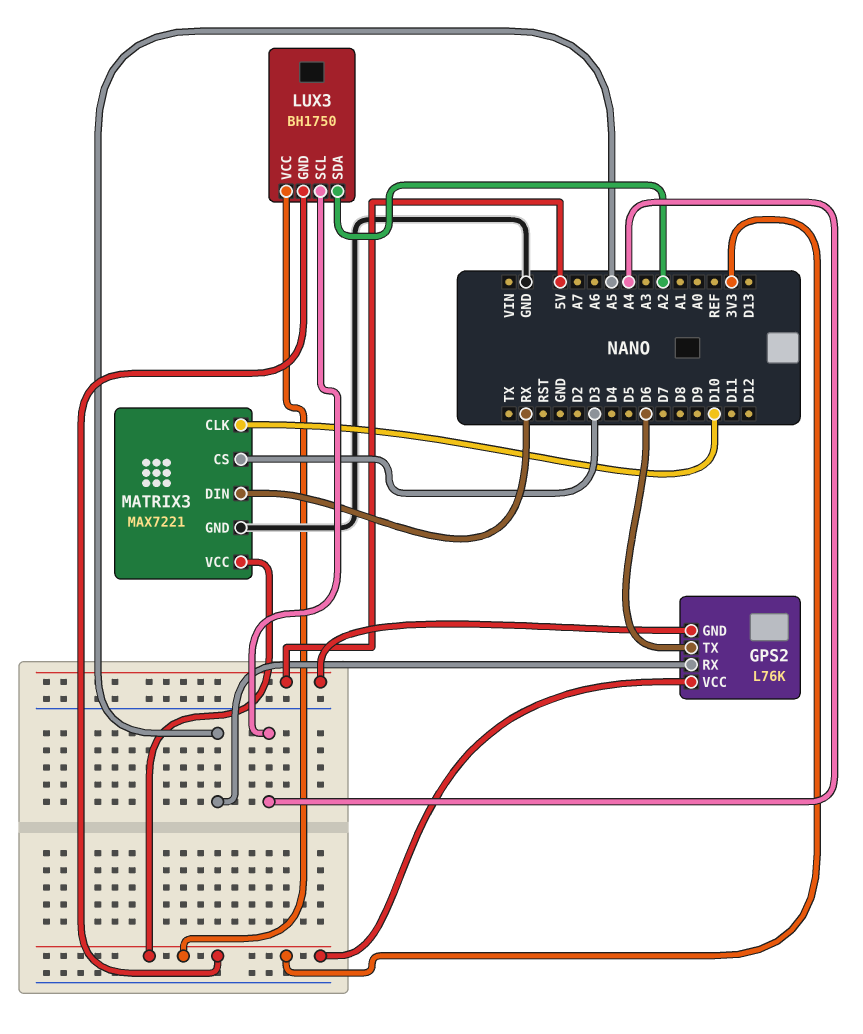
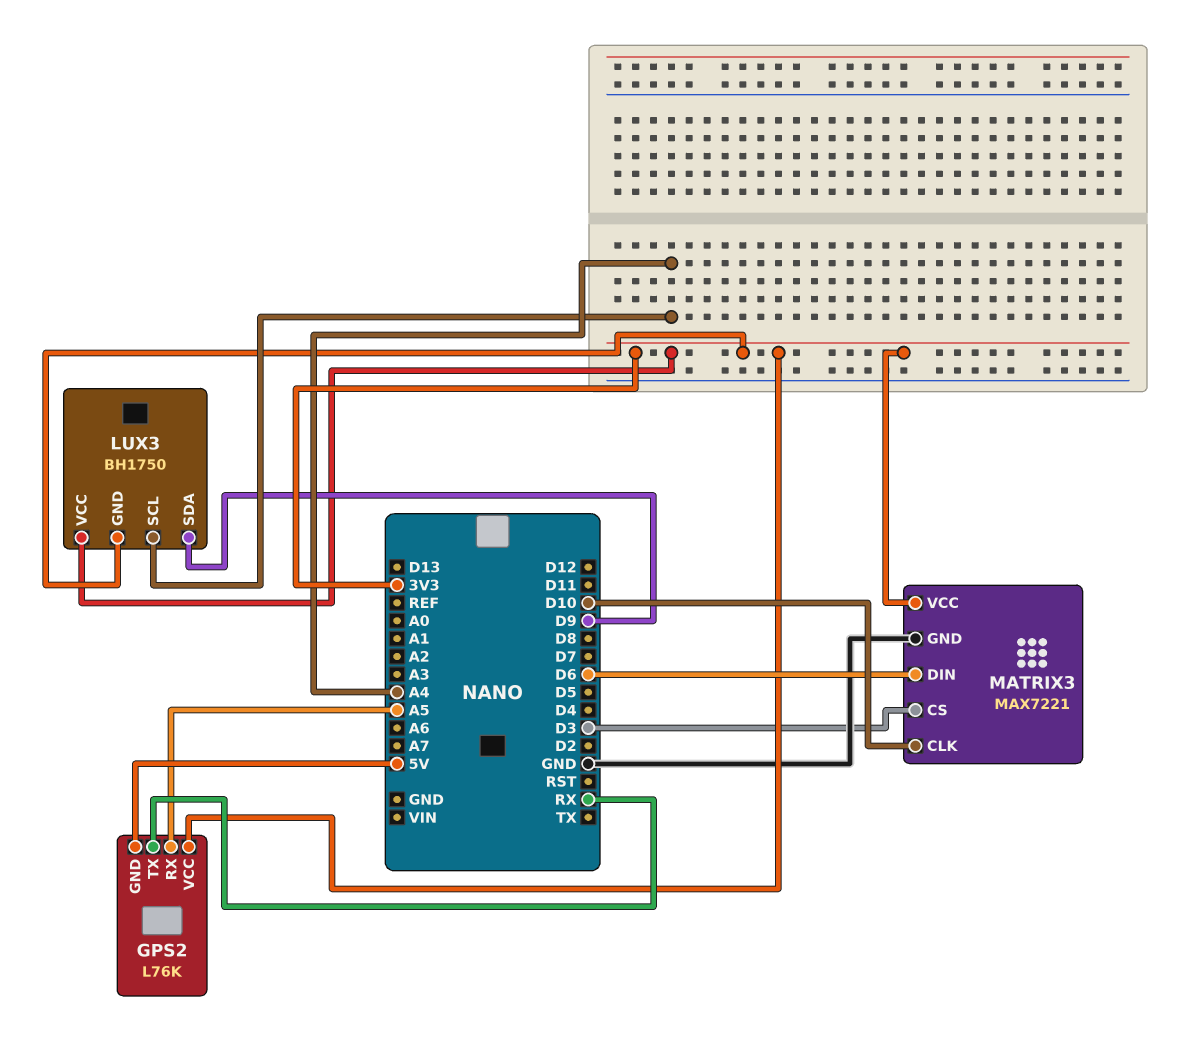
GPS2 pin TX: D6 -> RX
LUX3 pin SDA: A2 -> D9
MATRIX3 pin DIN: RX -> D6

